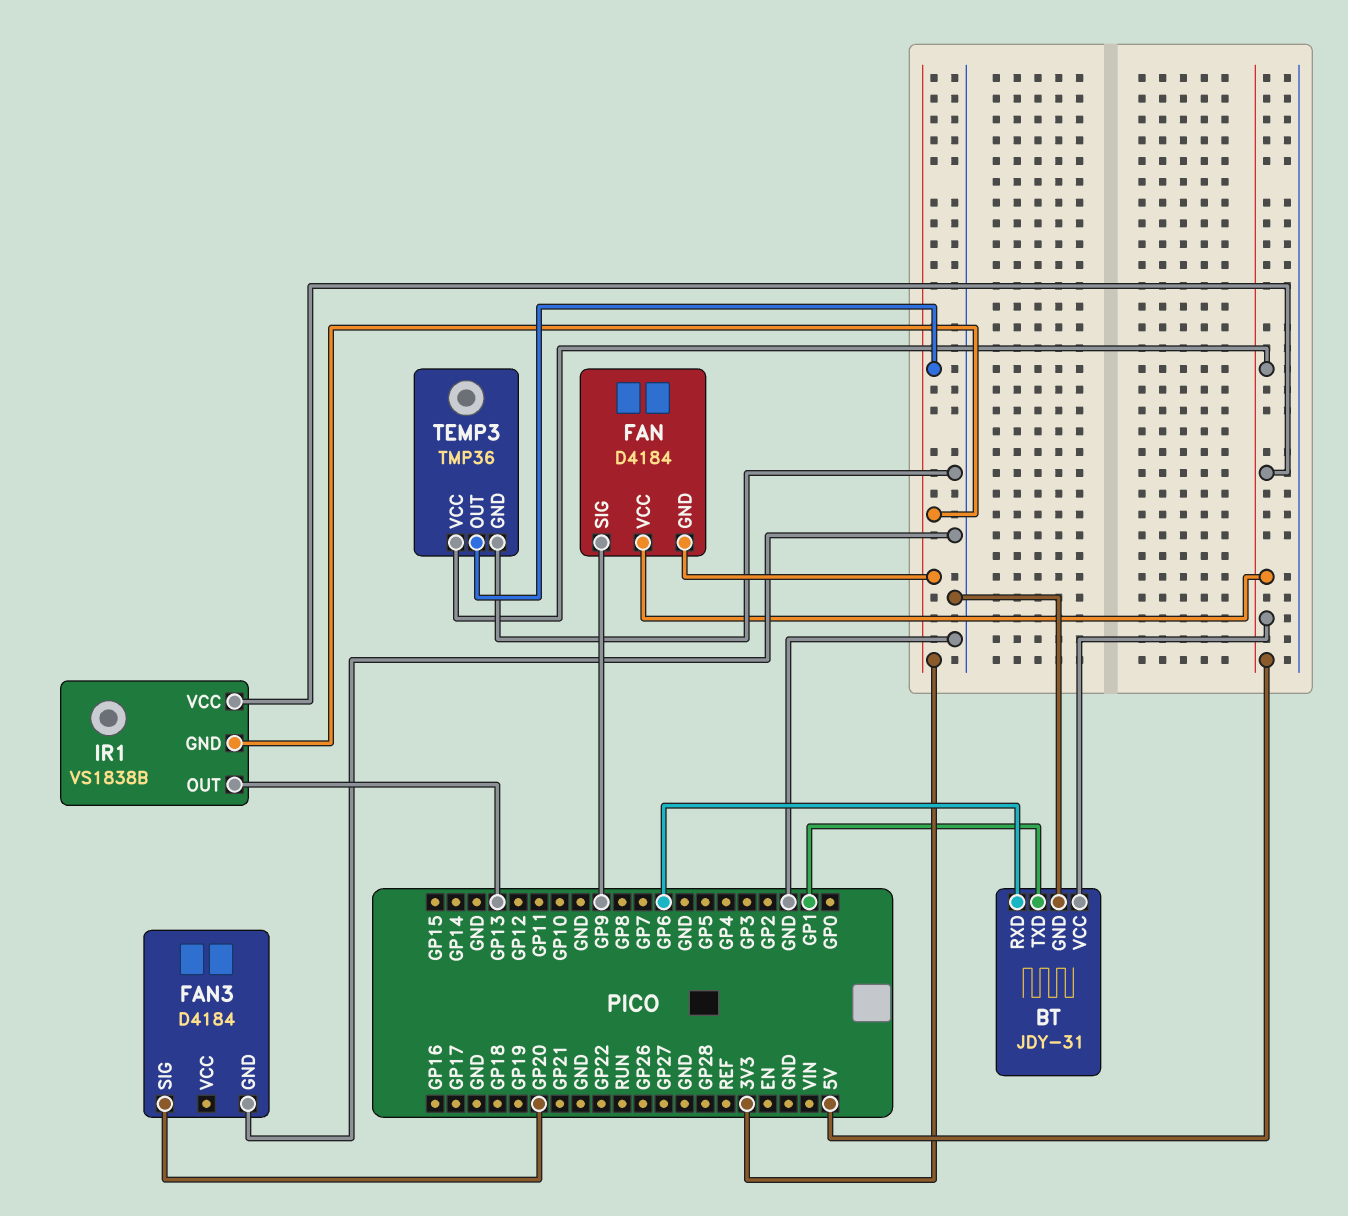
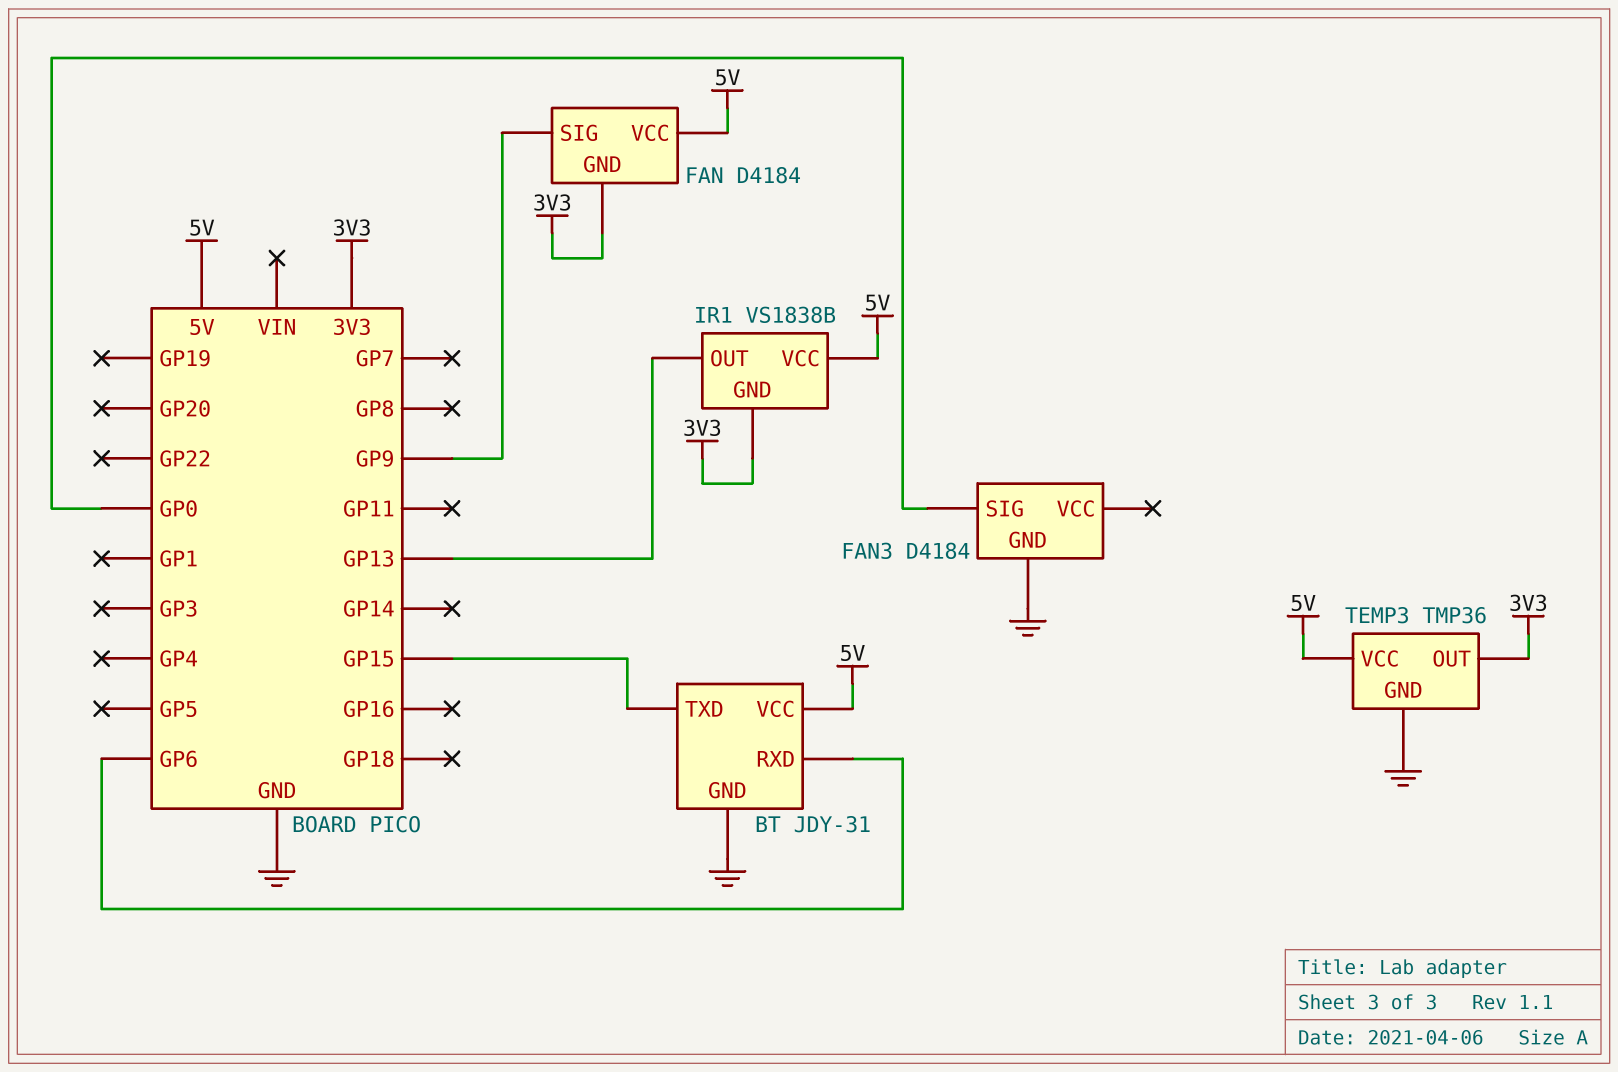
BT pin TXD: GP1 -> GP15
FAN3 pin SIG: GP20 -> GP0

